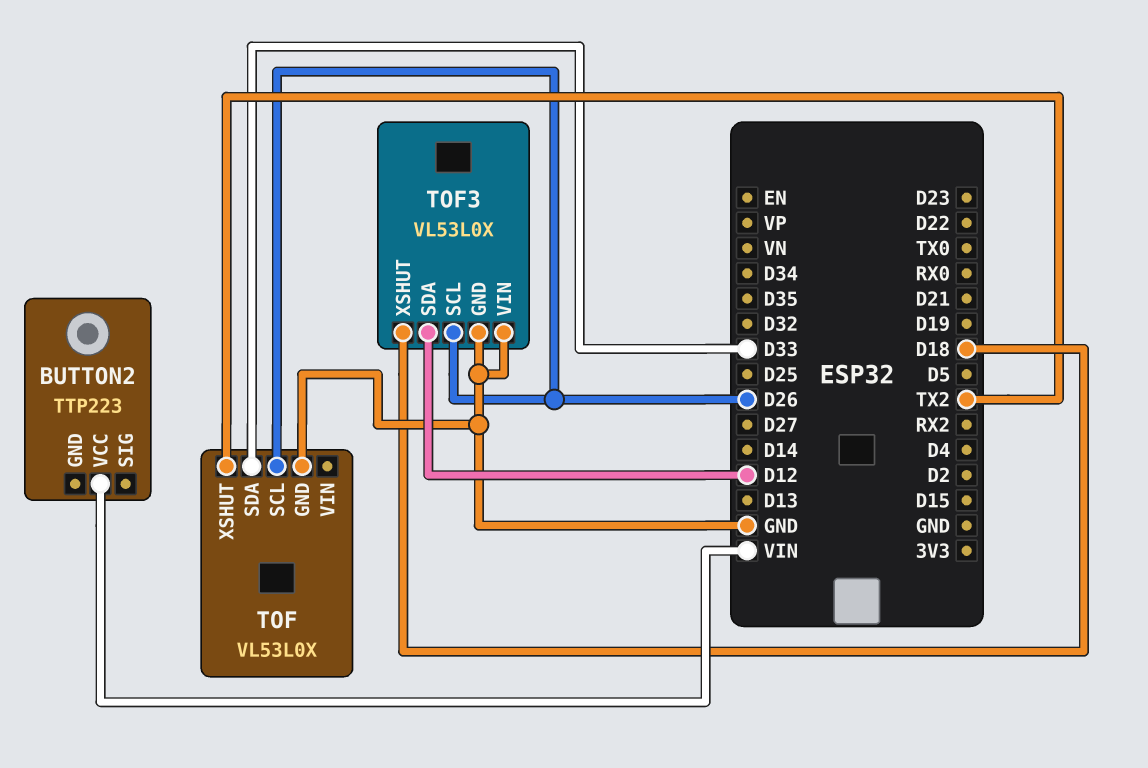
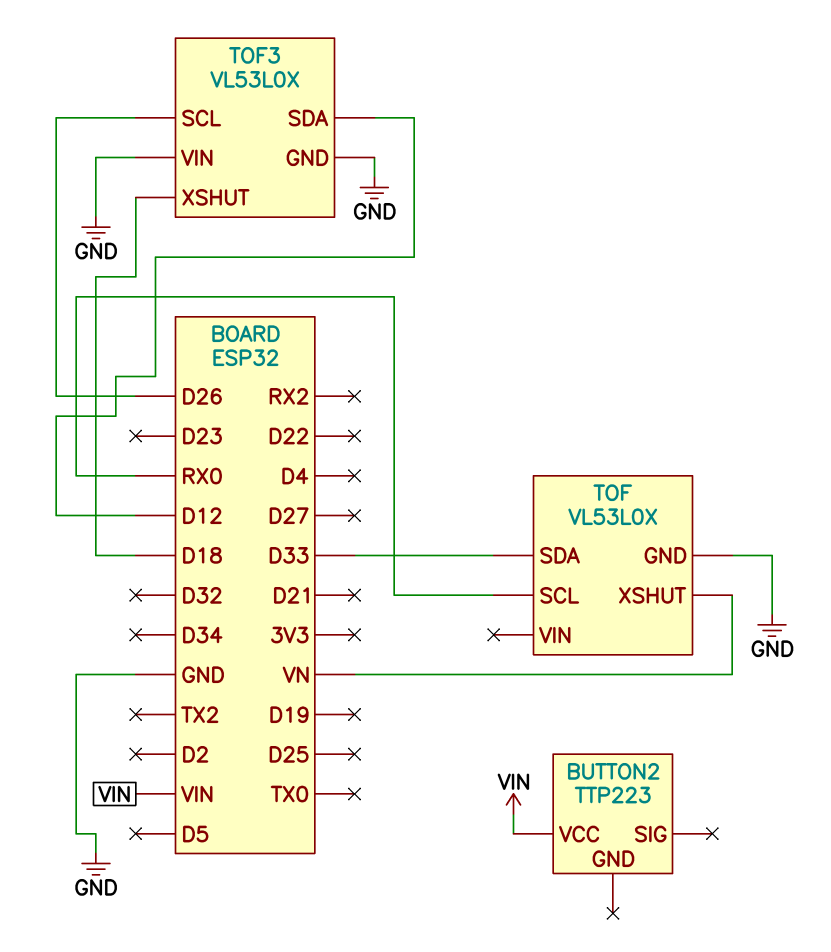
TOF pin SCL: D26 -> RX0
TOF pin XSHUT: TX2 -> VN

